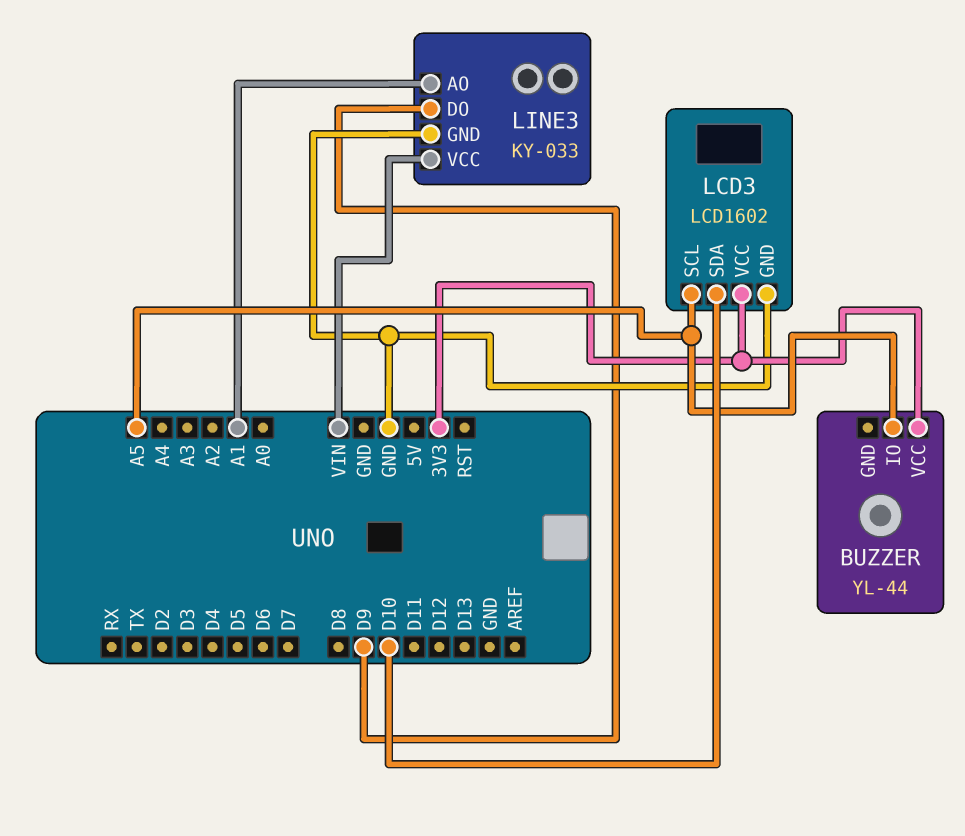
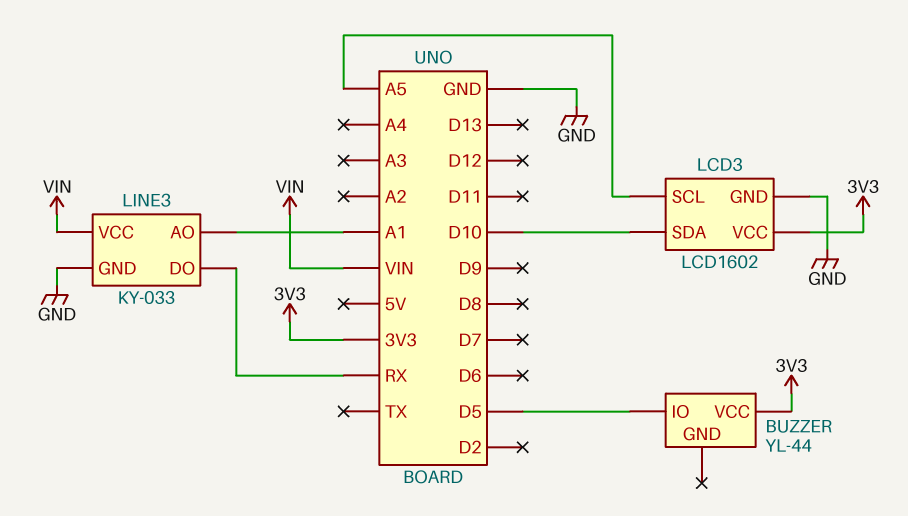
BUZZER pin IO: A5 -> D5
LINE3 pin DO: D9 -> RX

